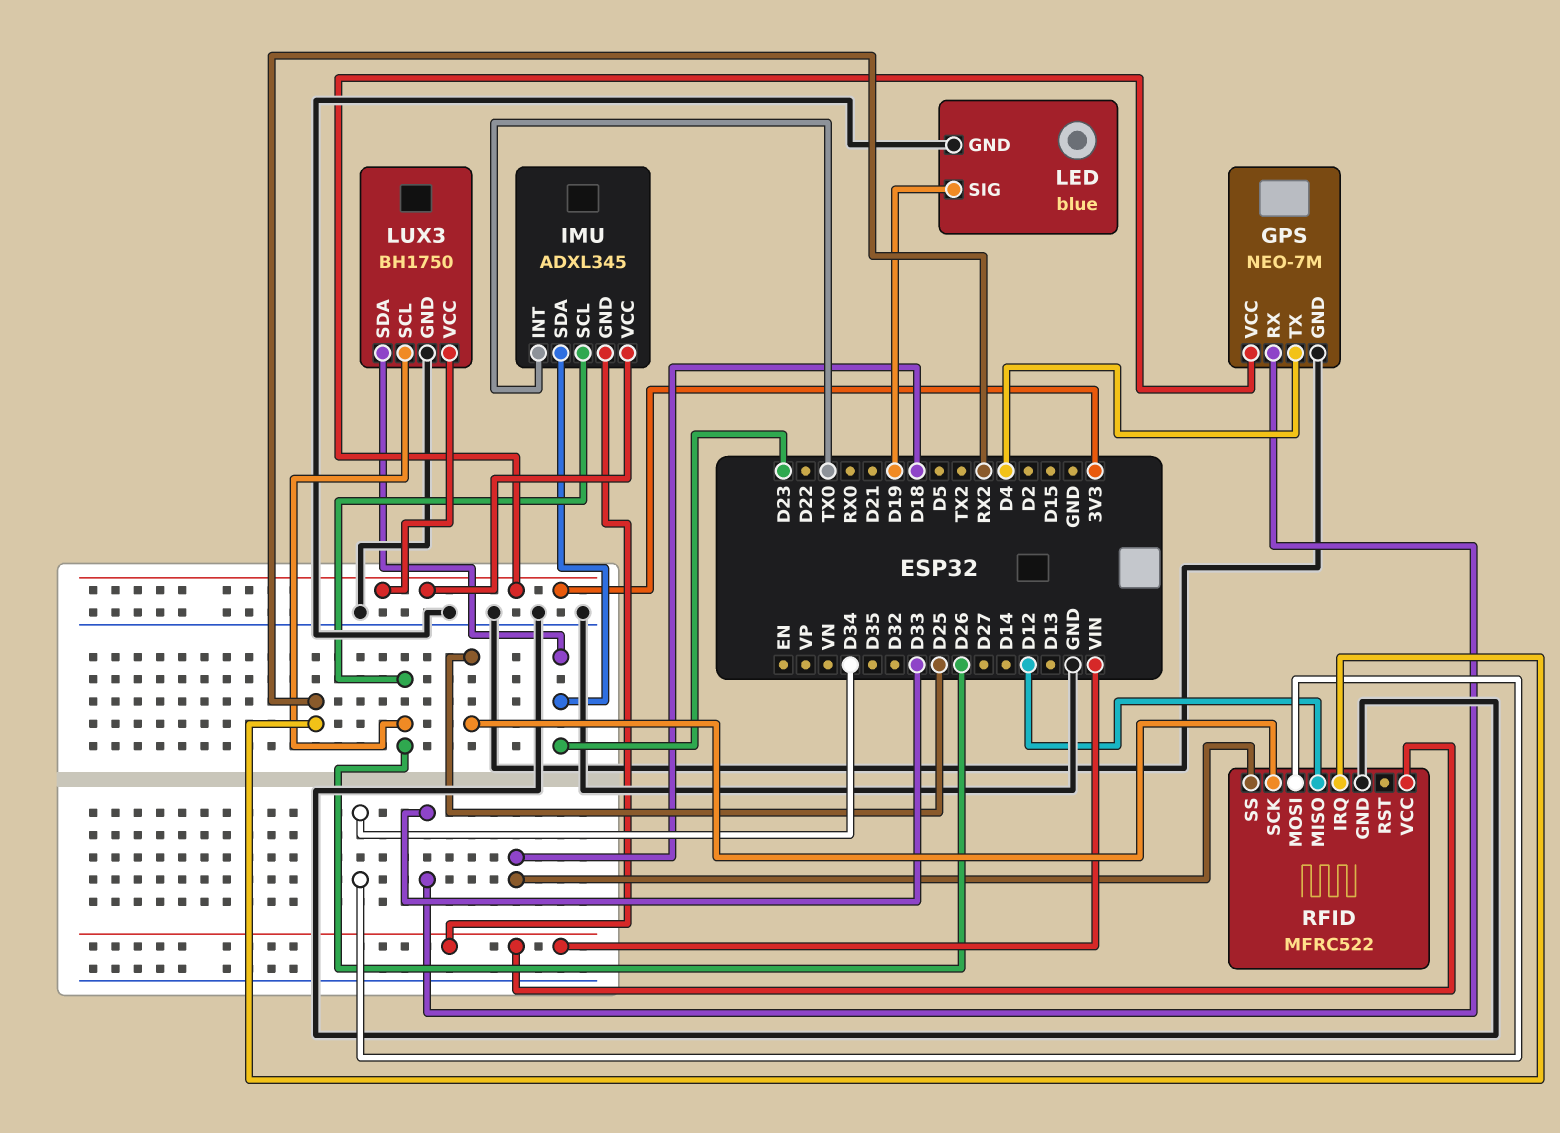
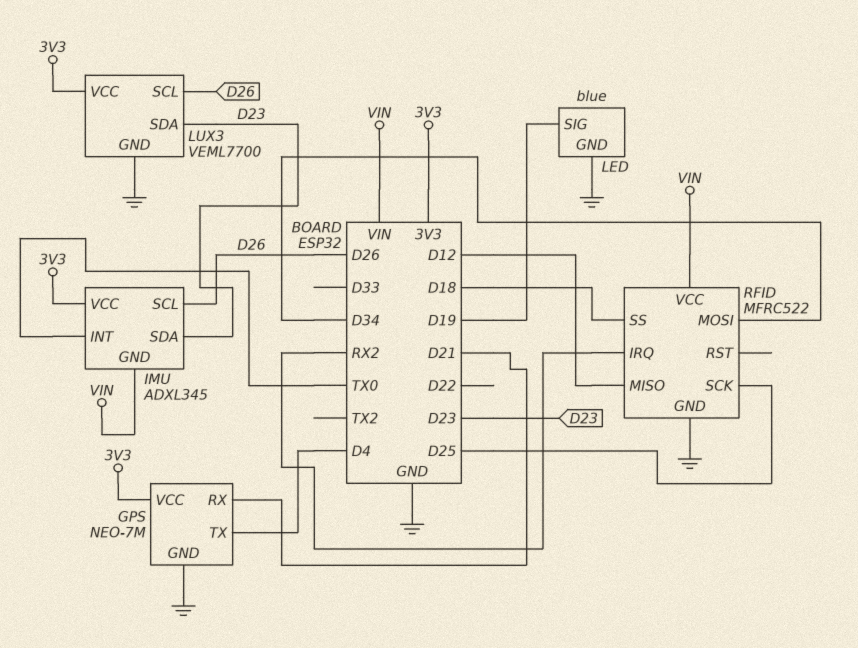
GPS pin RX: D33 -> D21
LUX3: BH1750 -> VEML7700

